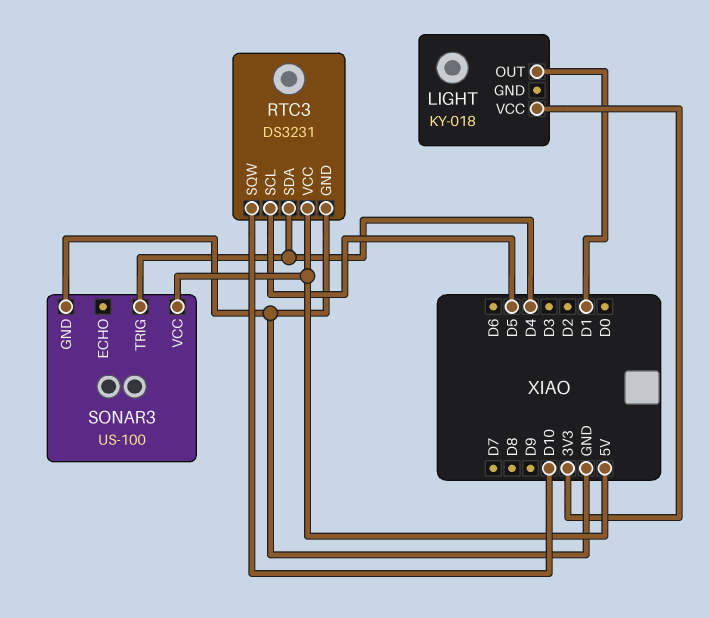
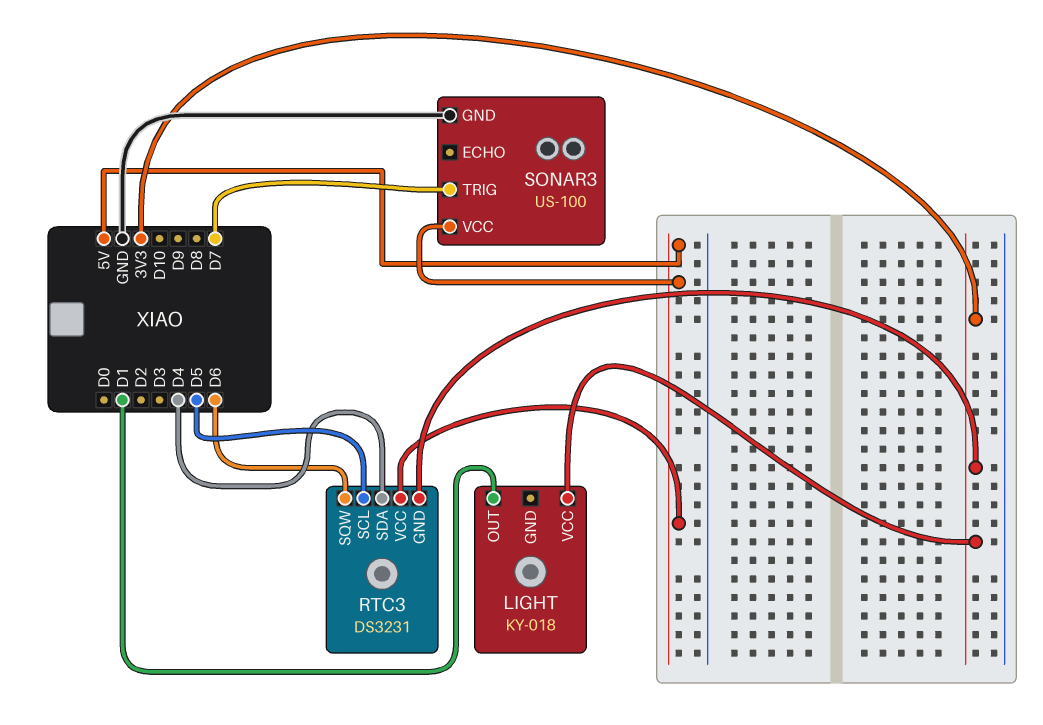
RTC3 pin GND: GND -> 3V3
RTC3 pin SQW: D10 -> D6
SONAR3 pin TRIG: D4 -> D7

